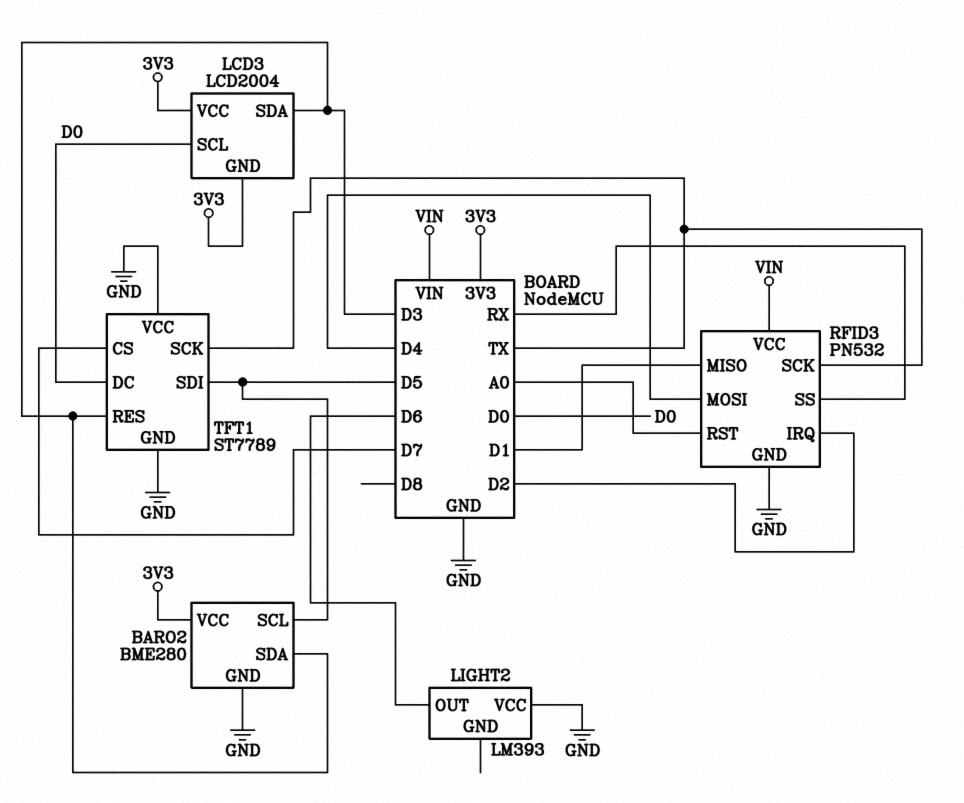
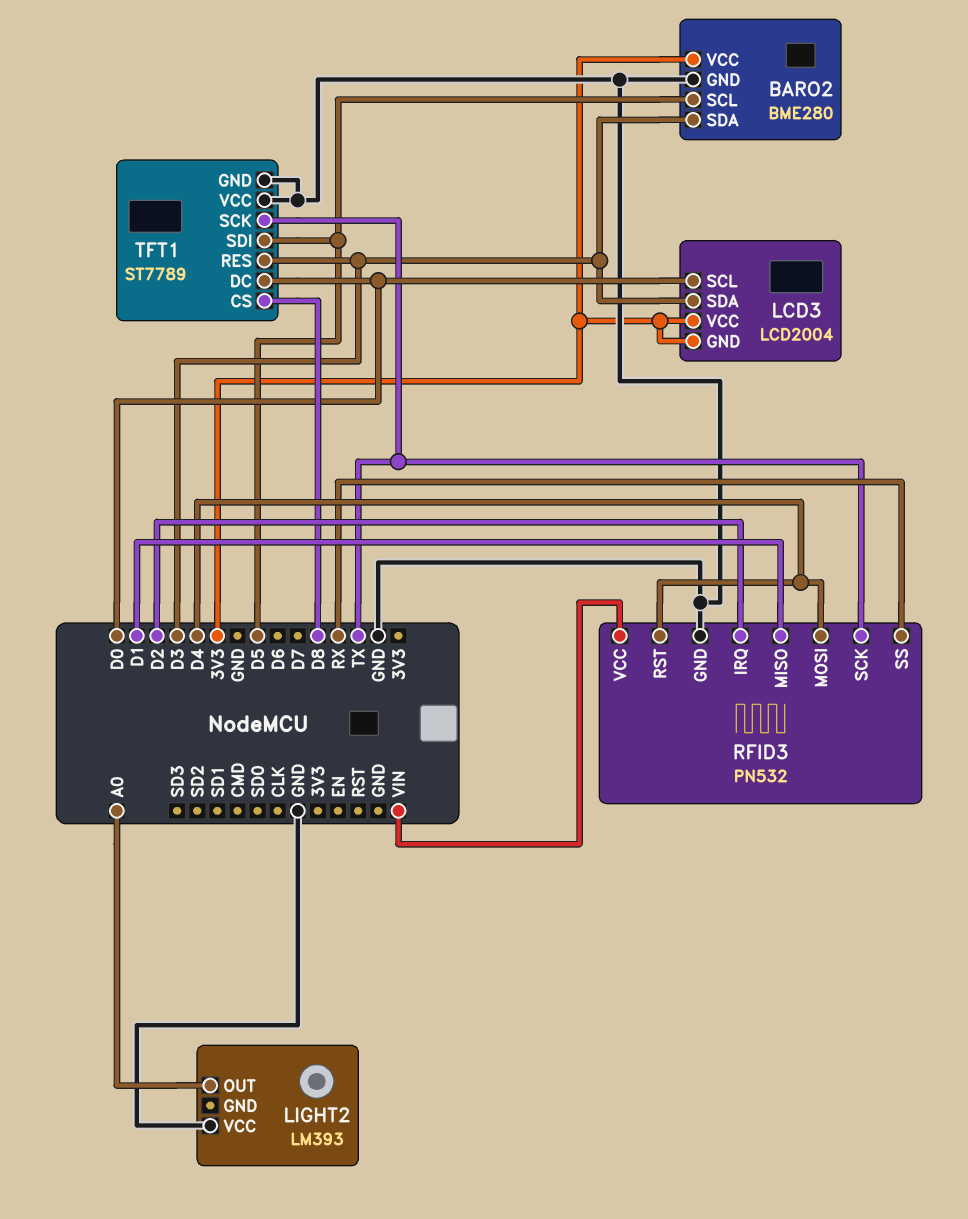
LIGHT2 pin OUT: D6 -> A0
RFID3 pin RST: A0 -> D4
TFT1 pin CS: D7 -> D8

